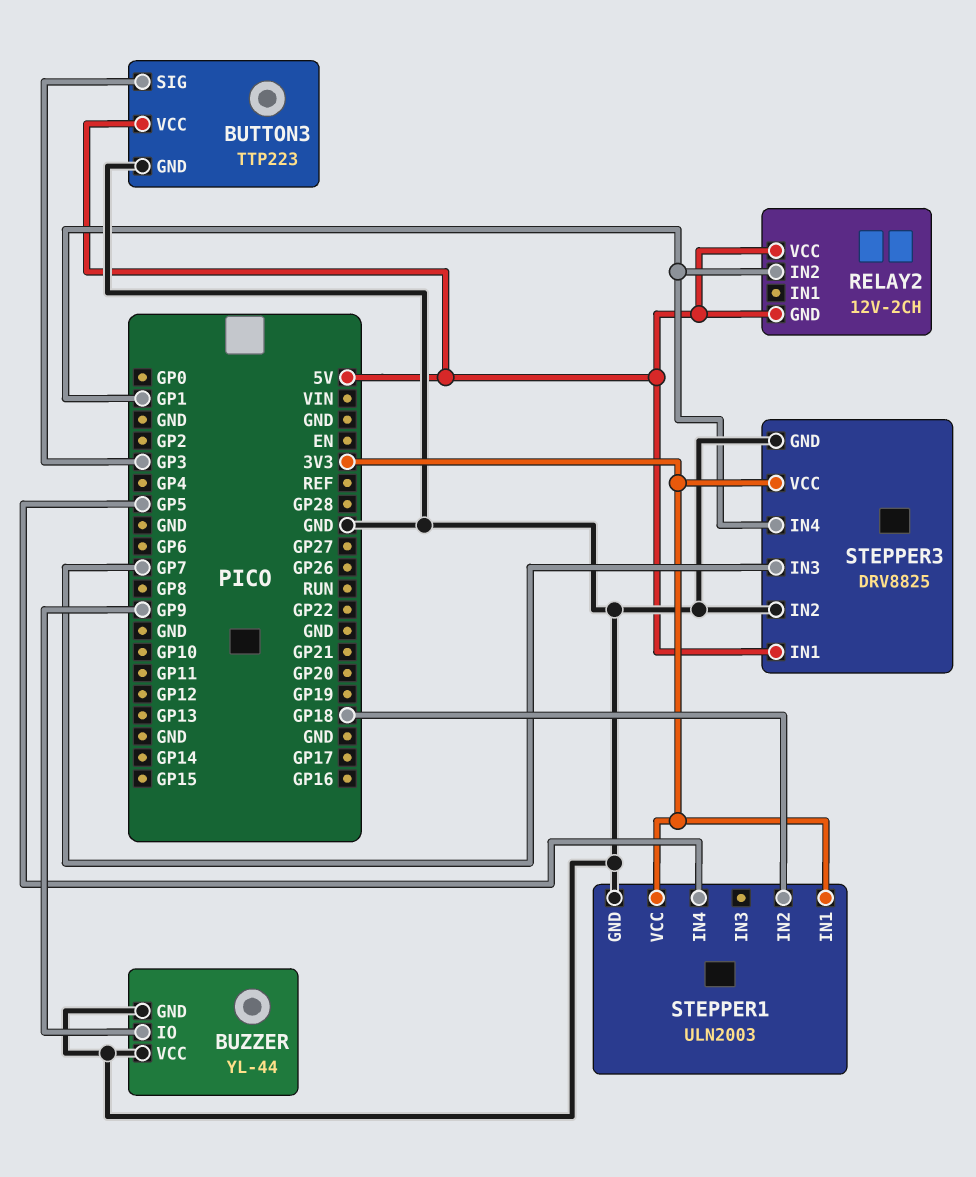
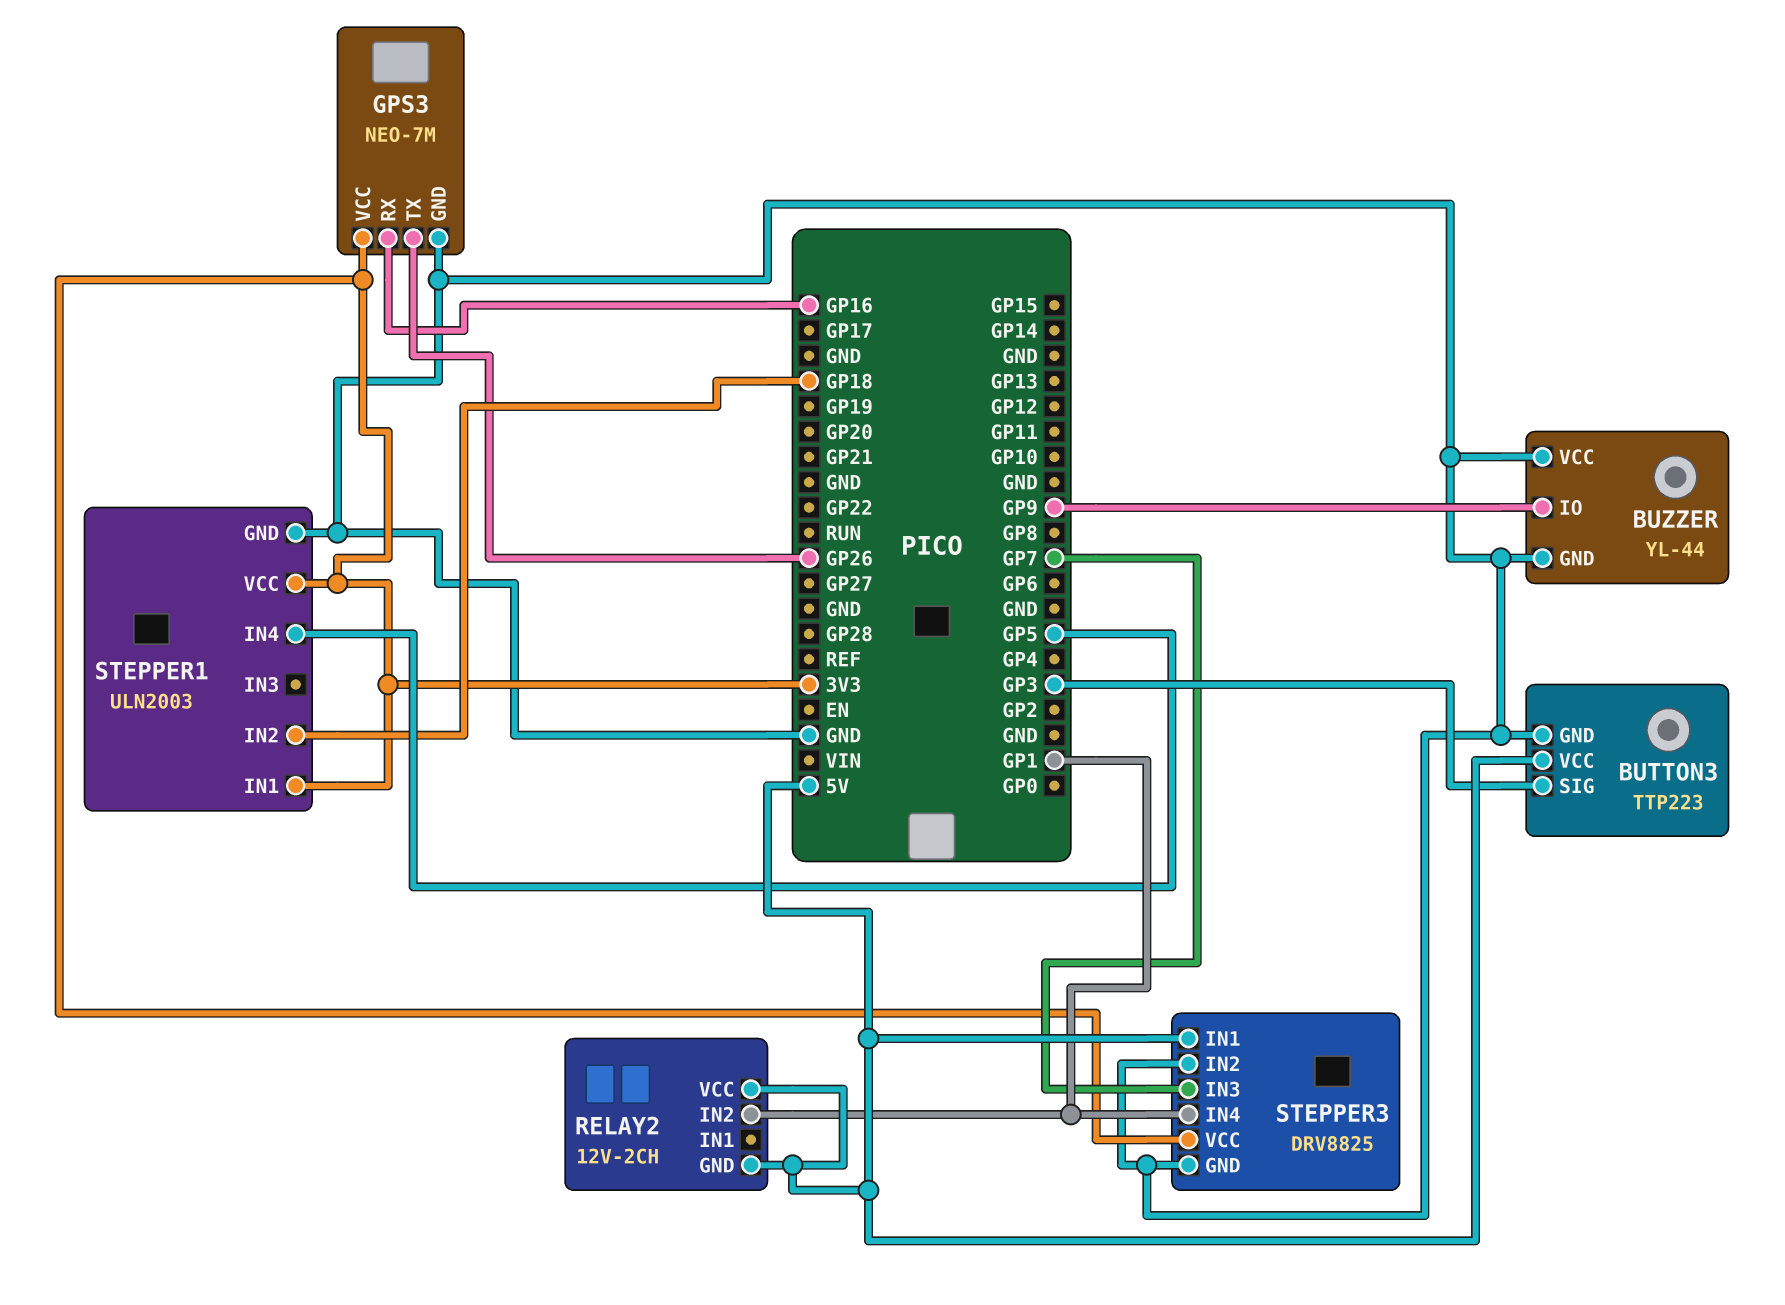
GPS3: none -> NEO-7M
GPS3 pin GND: none -> GND
GPS3 pin RX: none -> GP16
GPS3 pin TX: none -> GP26
GPS3 pin VCC: none -> 3V3

